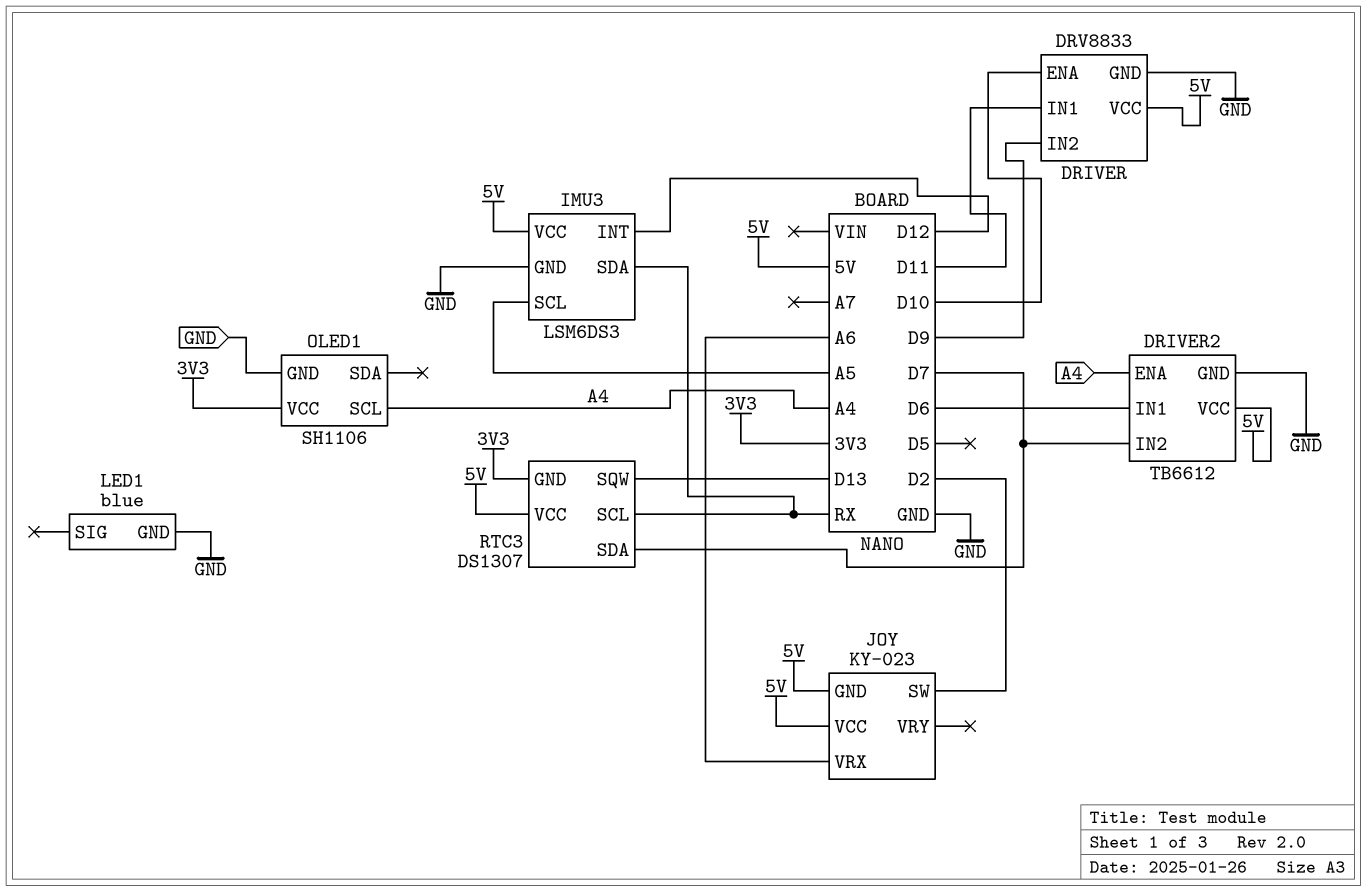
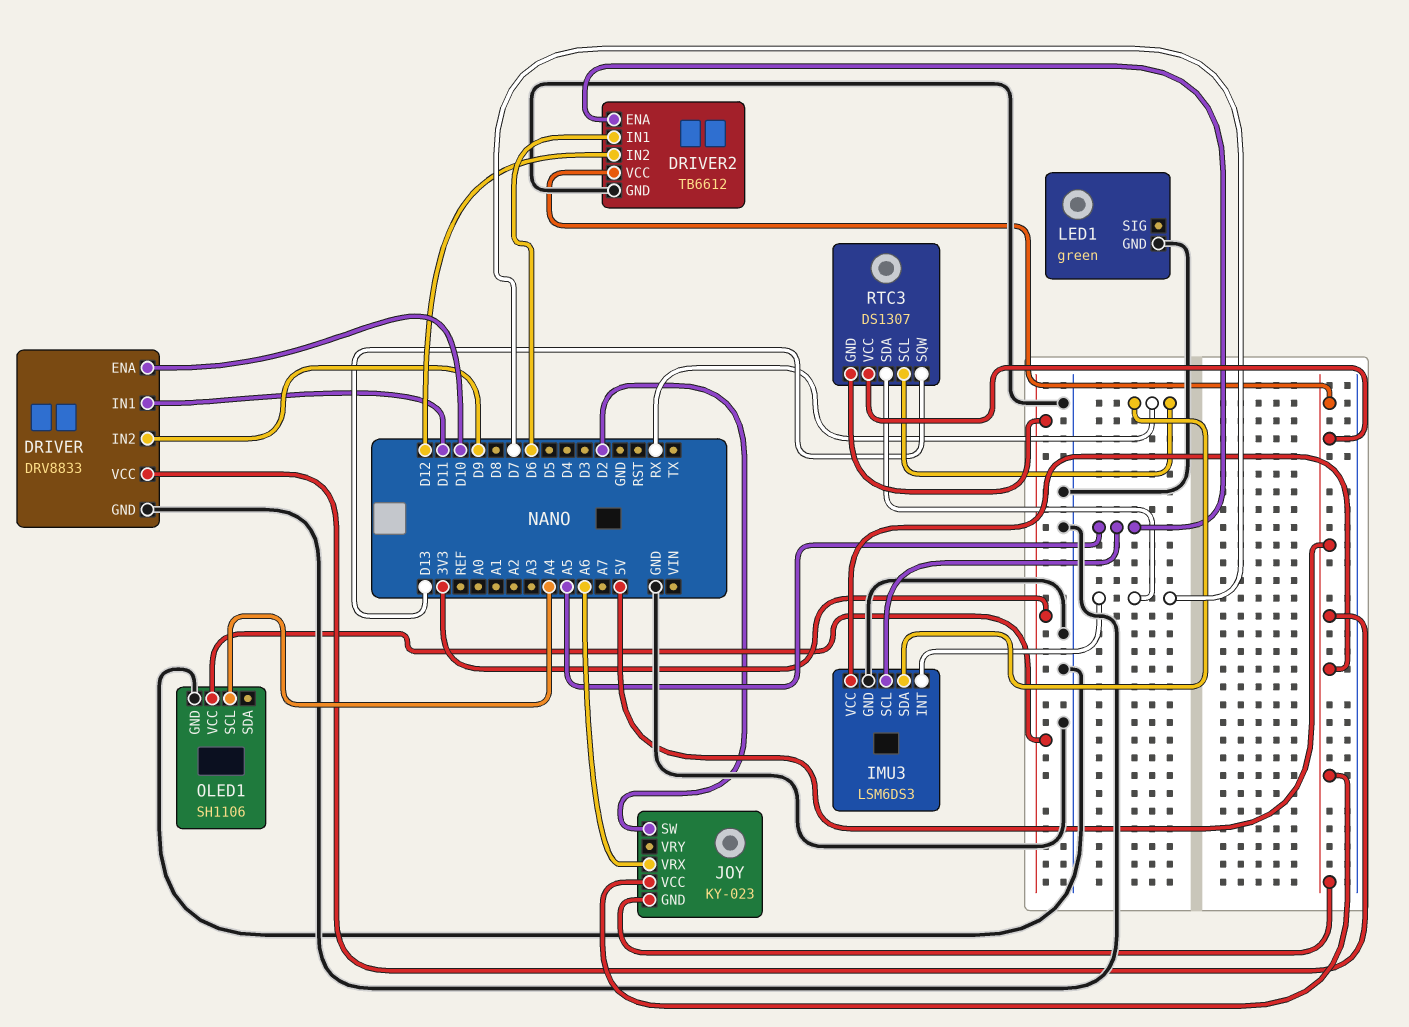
DRIVER2 pin ENA: A4 -> A5
DRIVER2 pin IN2: D7 -> D12
IMU3 pin INT: D12 -> D7
LED1: blue -> green

